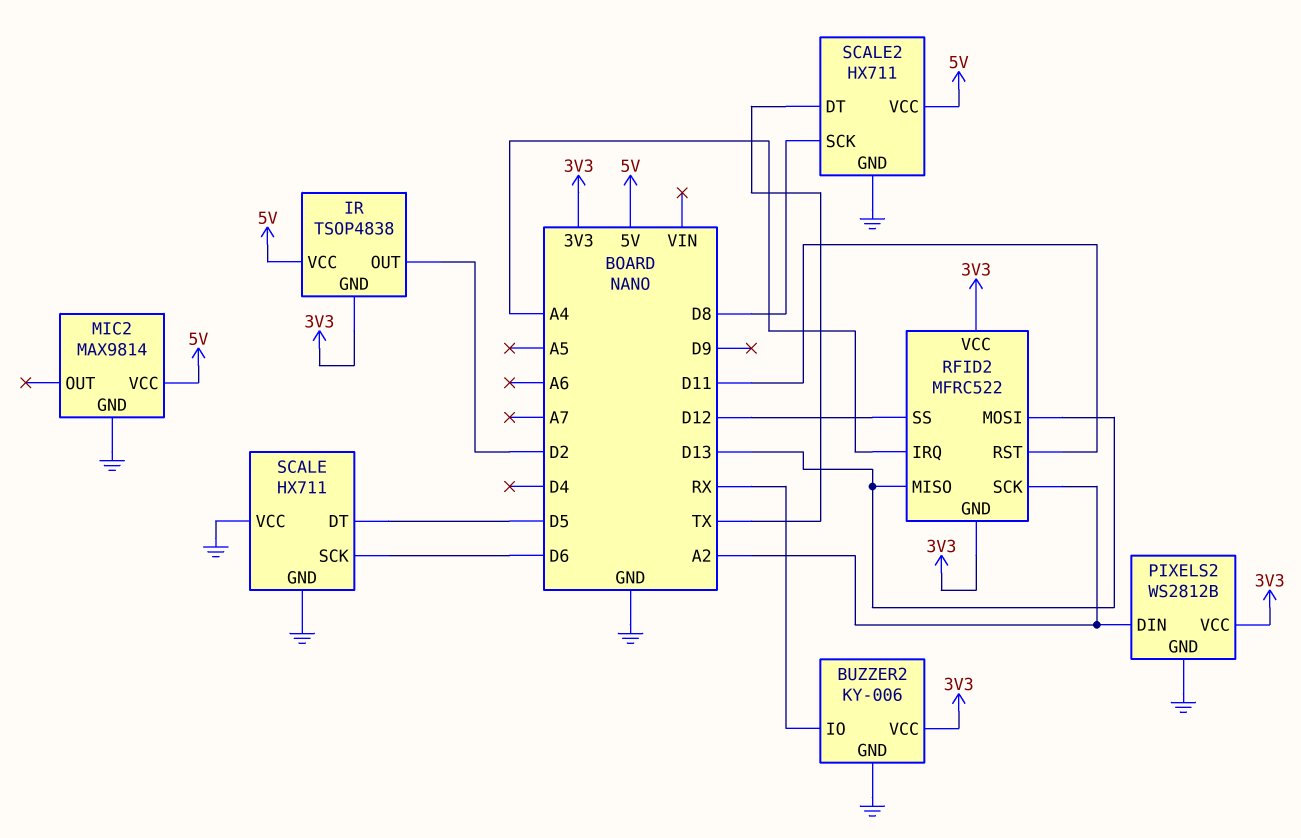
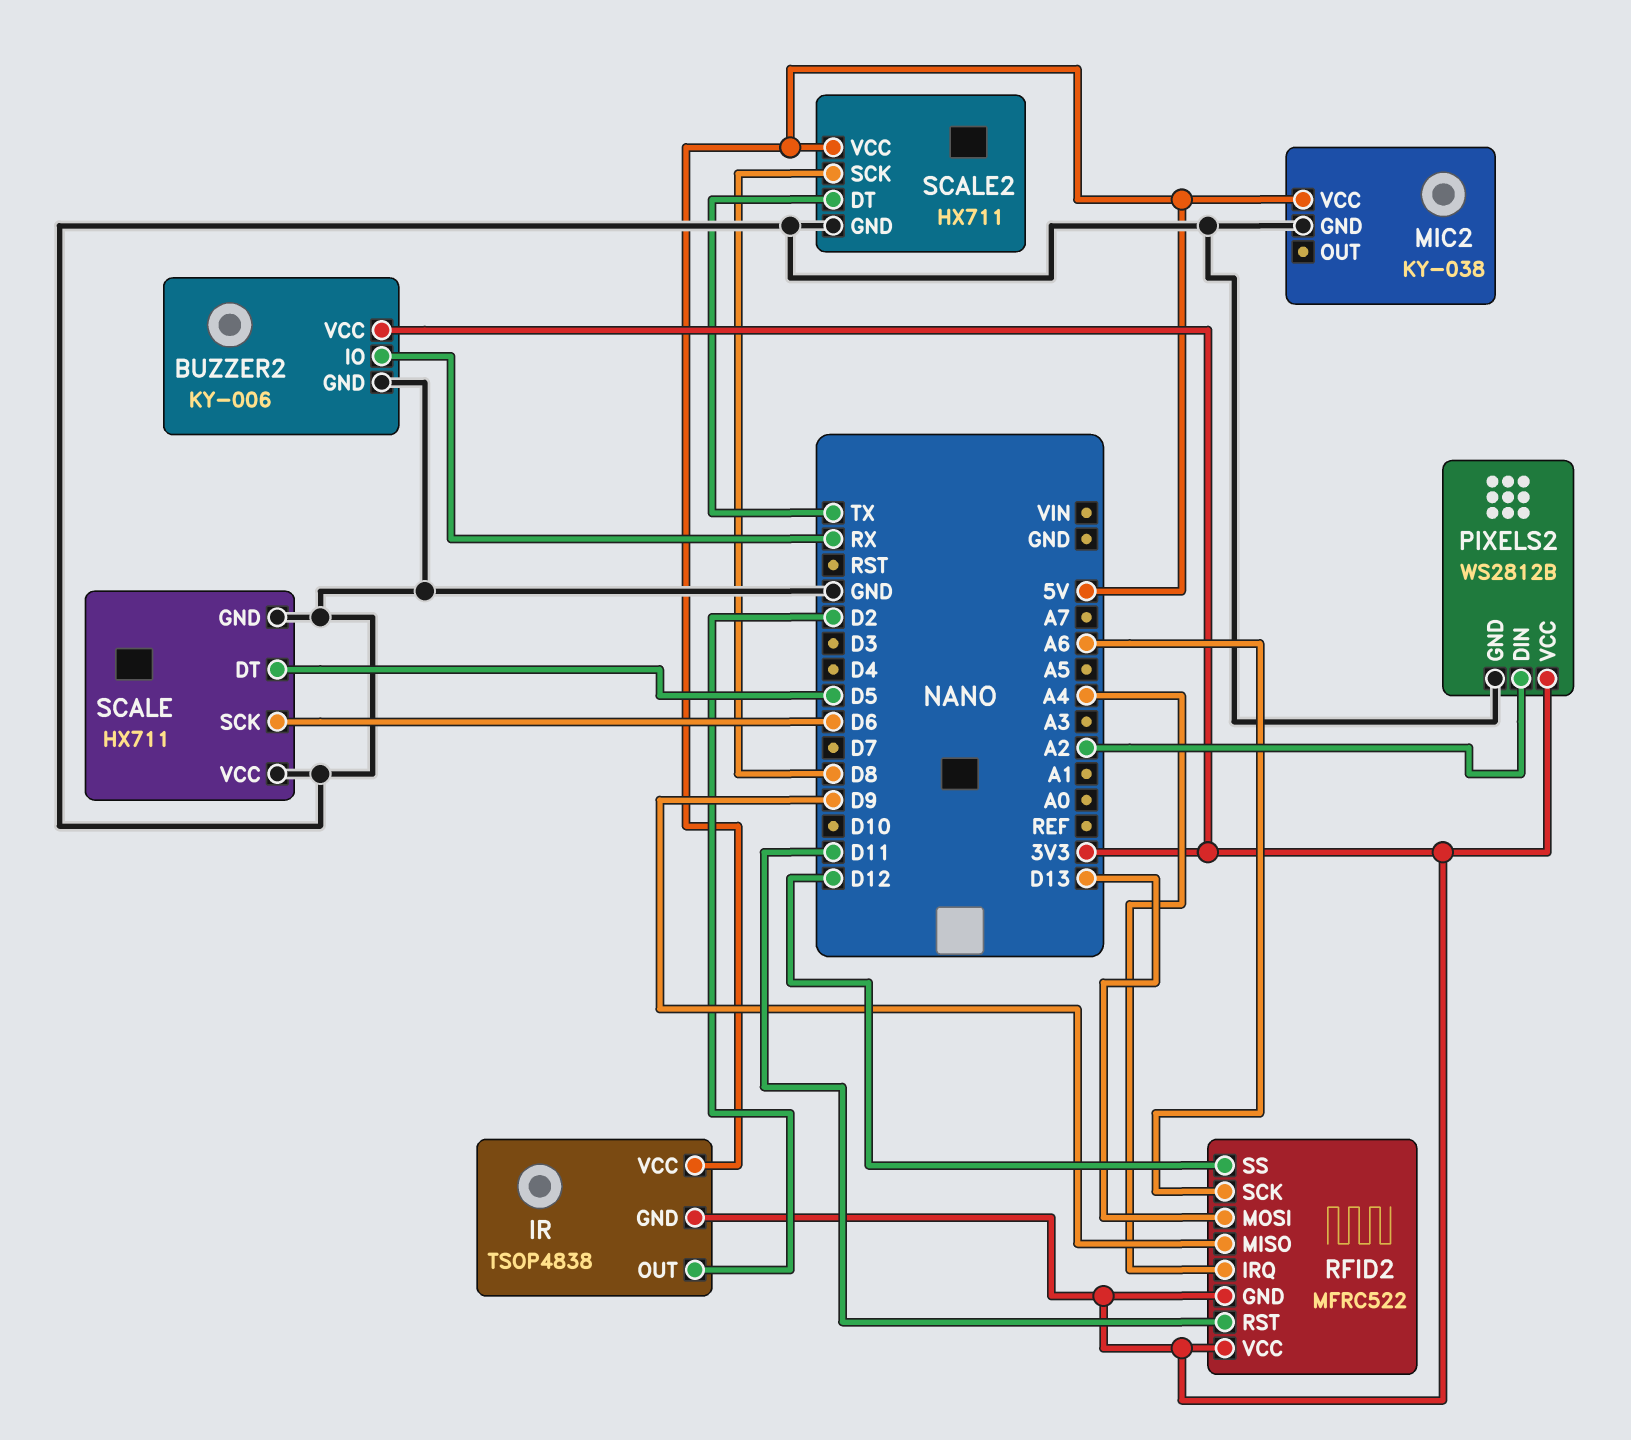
MIC2: MAX9814 -> KY-038
RFID2 pin MISO: D13 -> D9
RFID2 pin SCK: A2 -> A6

